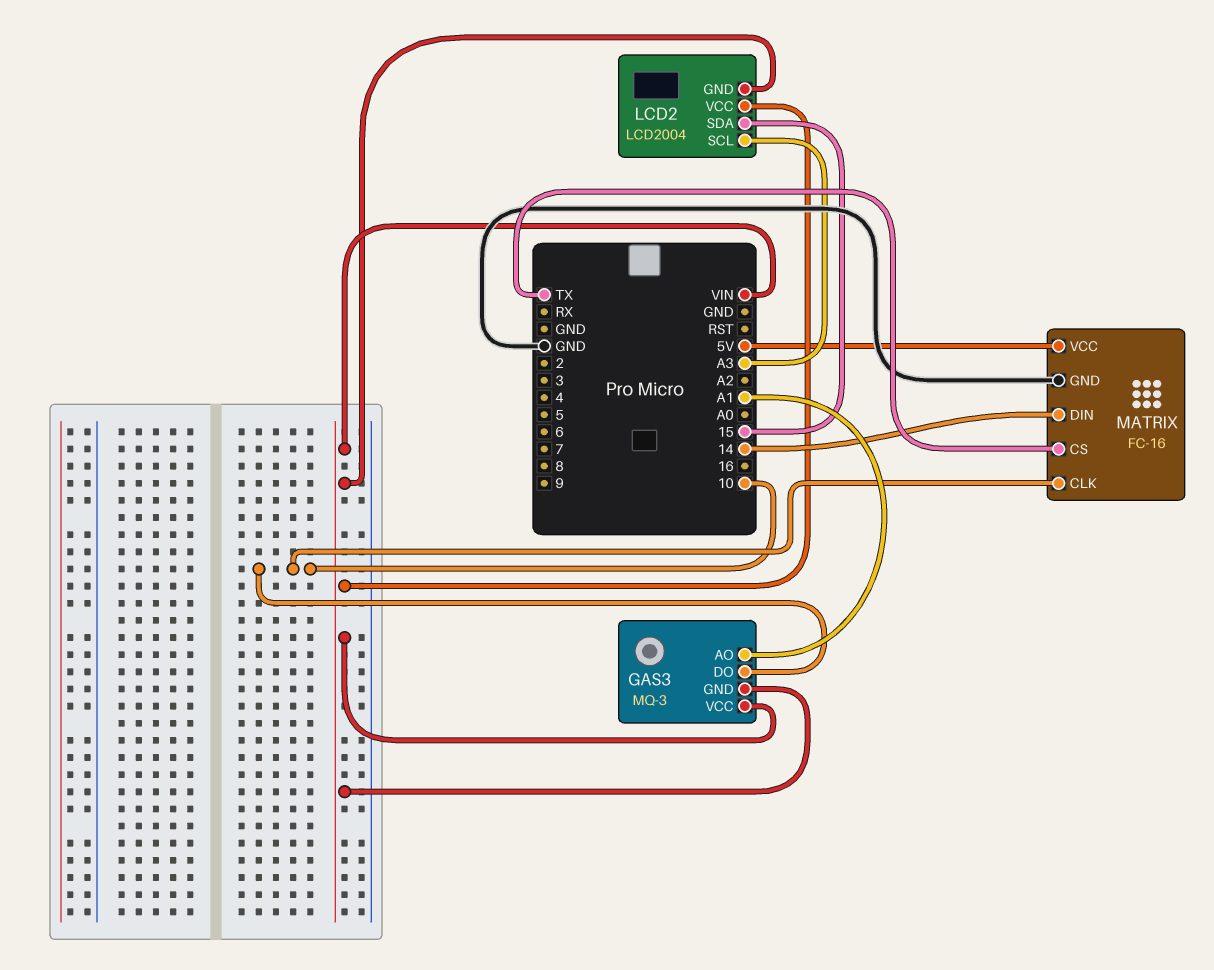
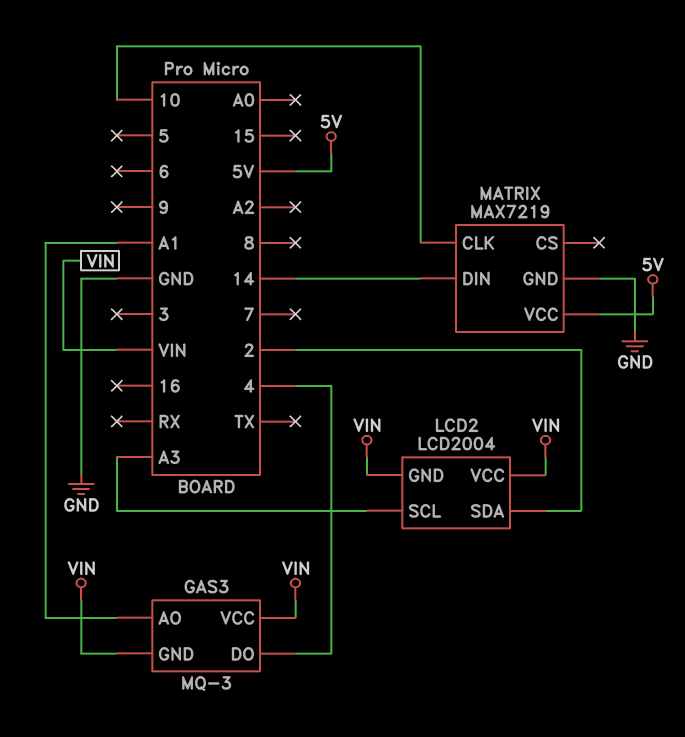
GAS3 pin DO: 10 -> 4
LCD2 pin SDA: 15 -> 2
MATRIX: FC-16 -> MAX7219
MATRIX pin CS: TX -> none

